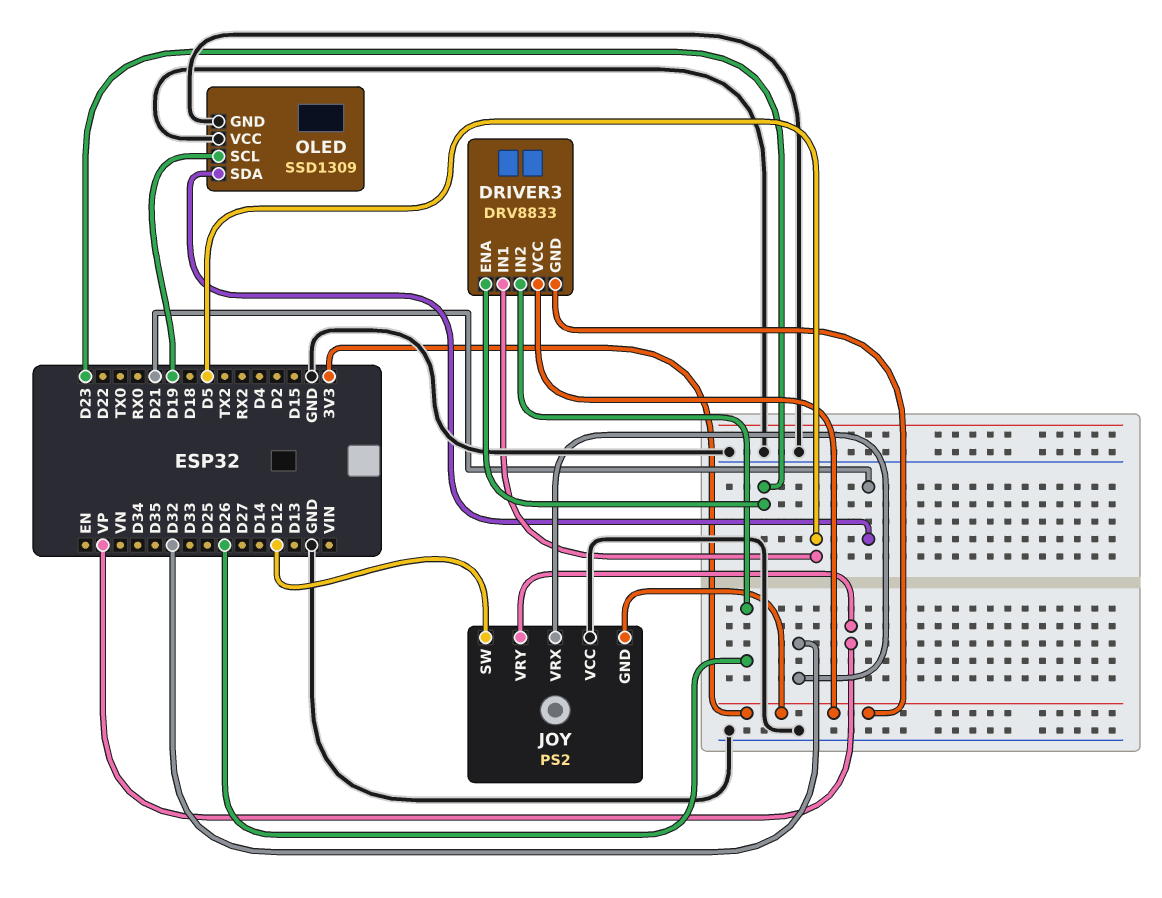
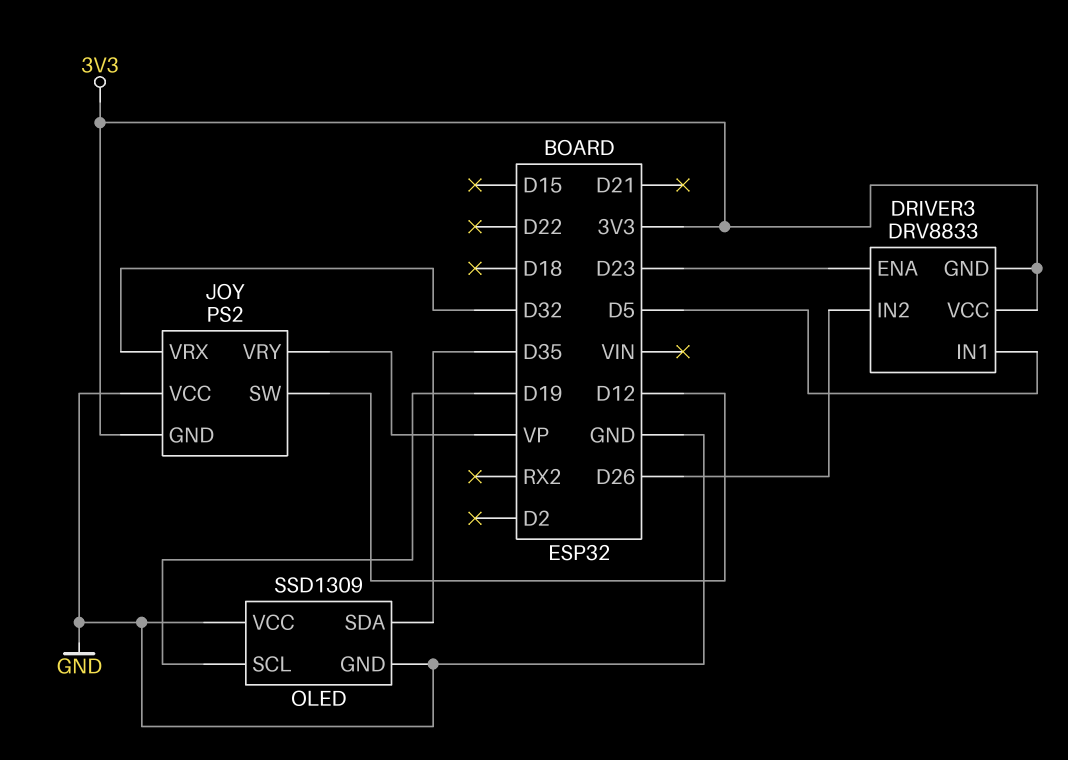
OLED pin SDA: D21 -> D35

